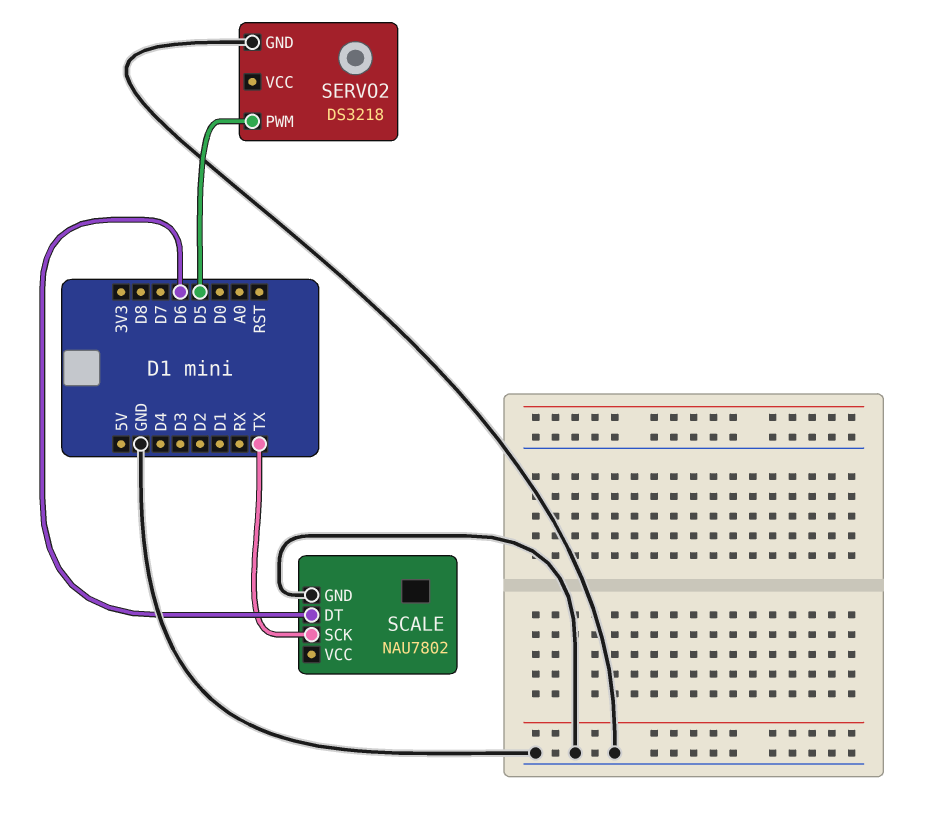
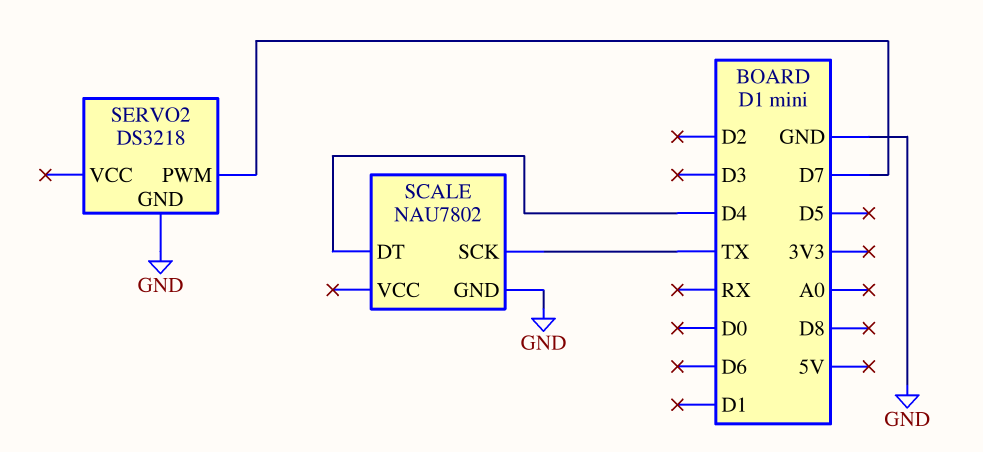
SCALE pin DT: D6 -> D4
SERVO2 pin PWM: D5 -> D7

